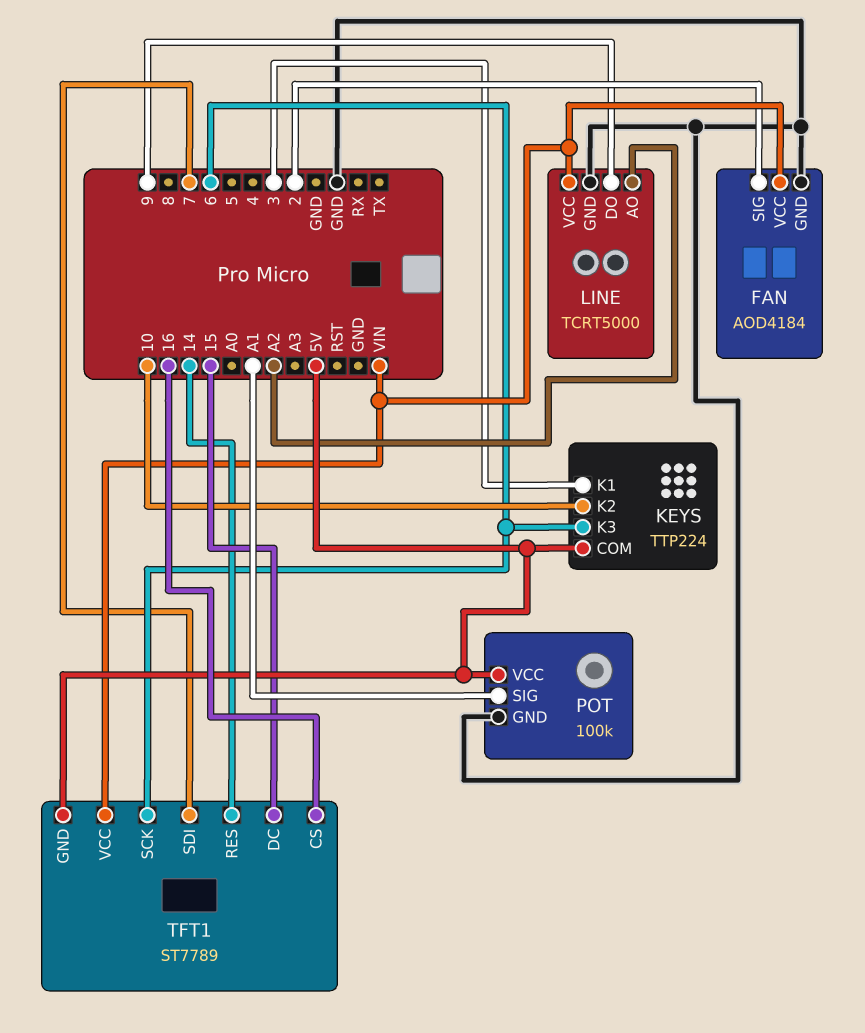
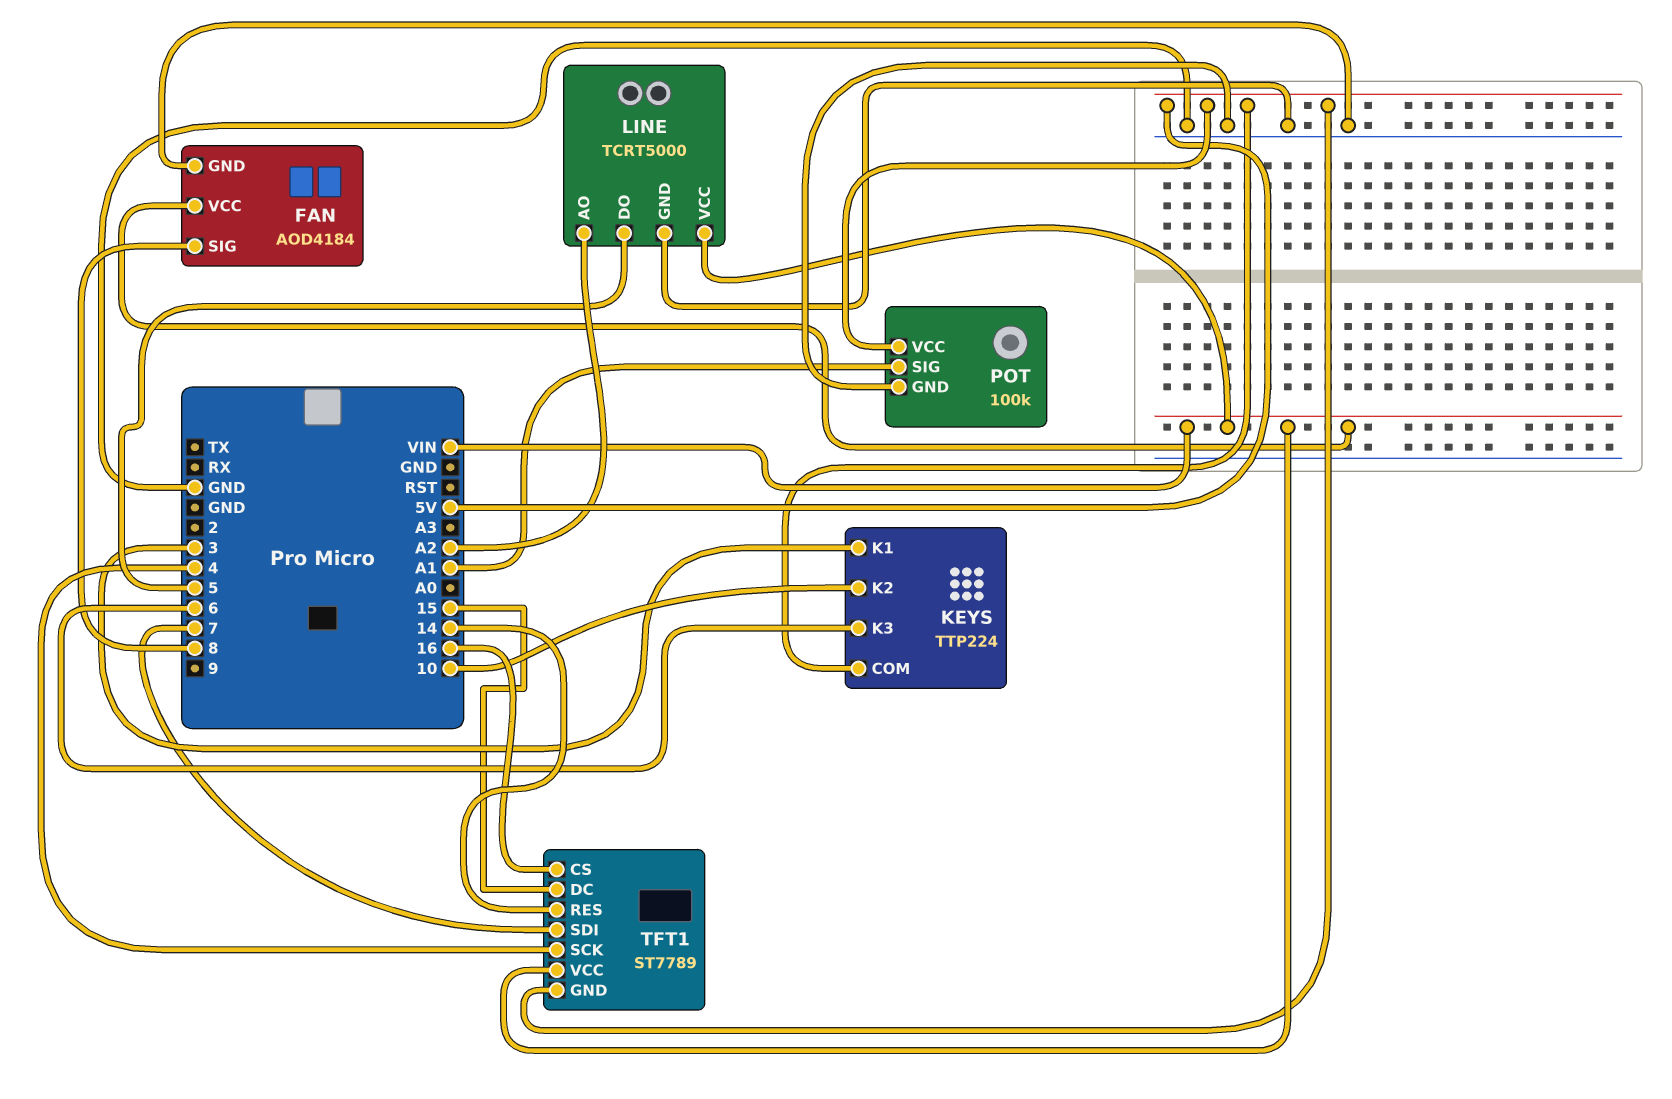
FAN pin SIG: 2 -> 8
LINE pin DO: 9 -> 5
TFT1 pin SCK: 6 -> 4

